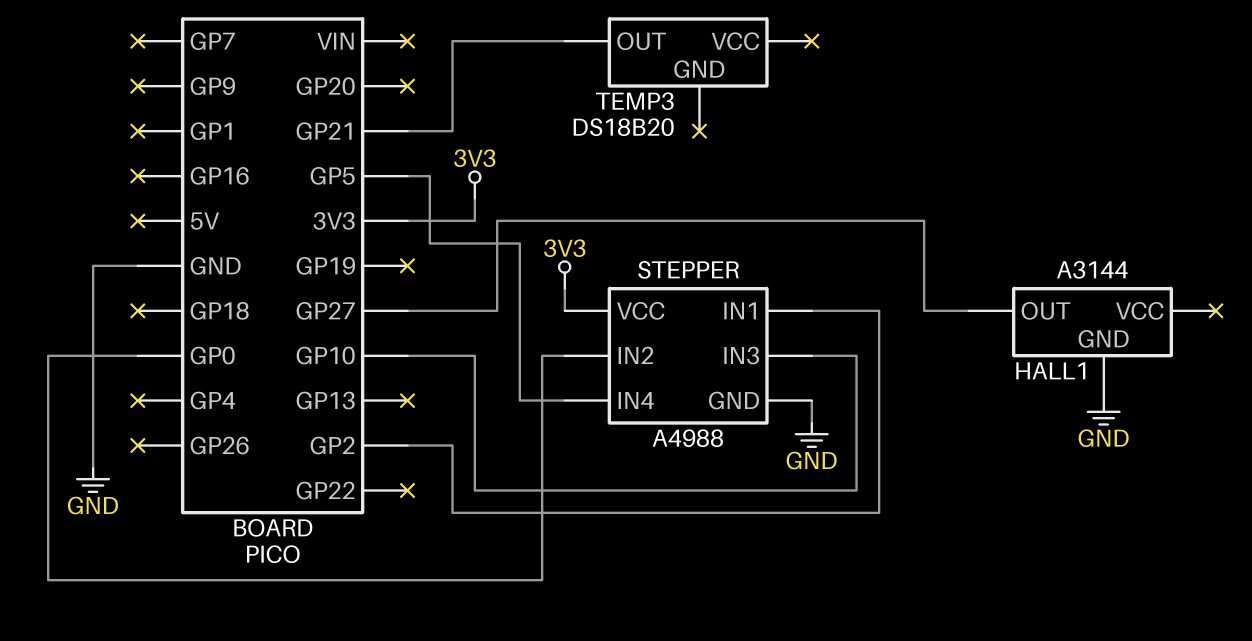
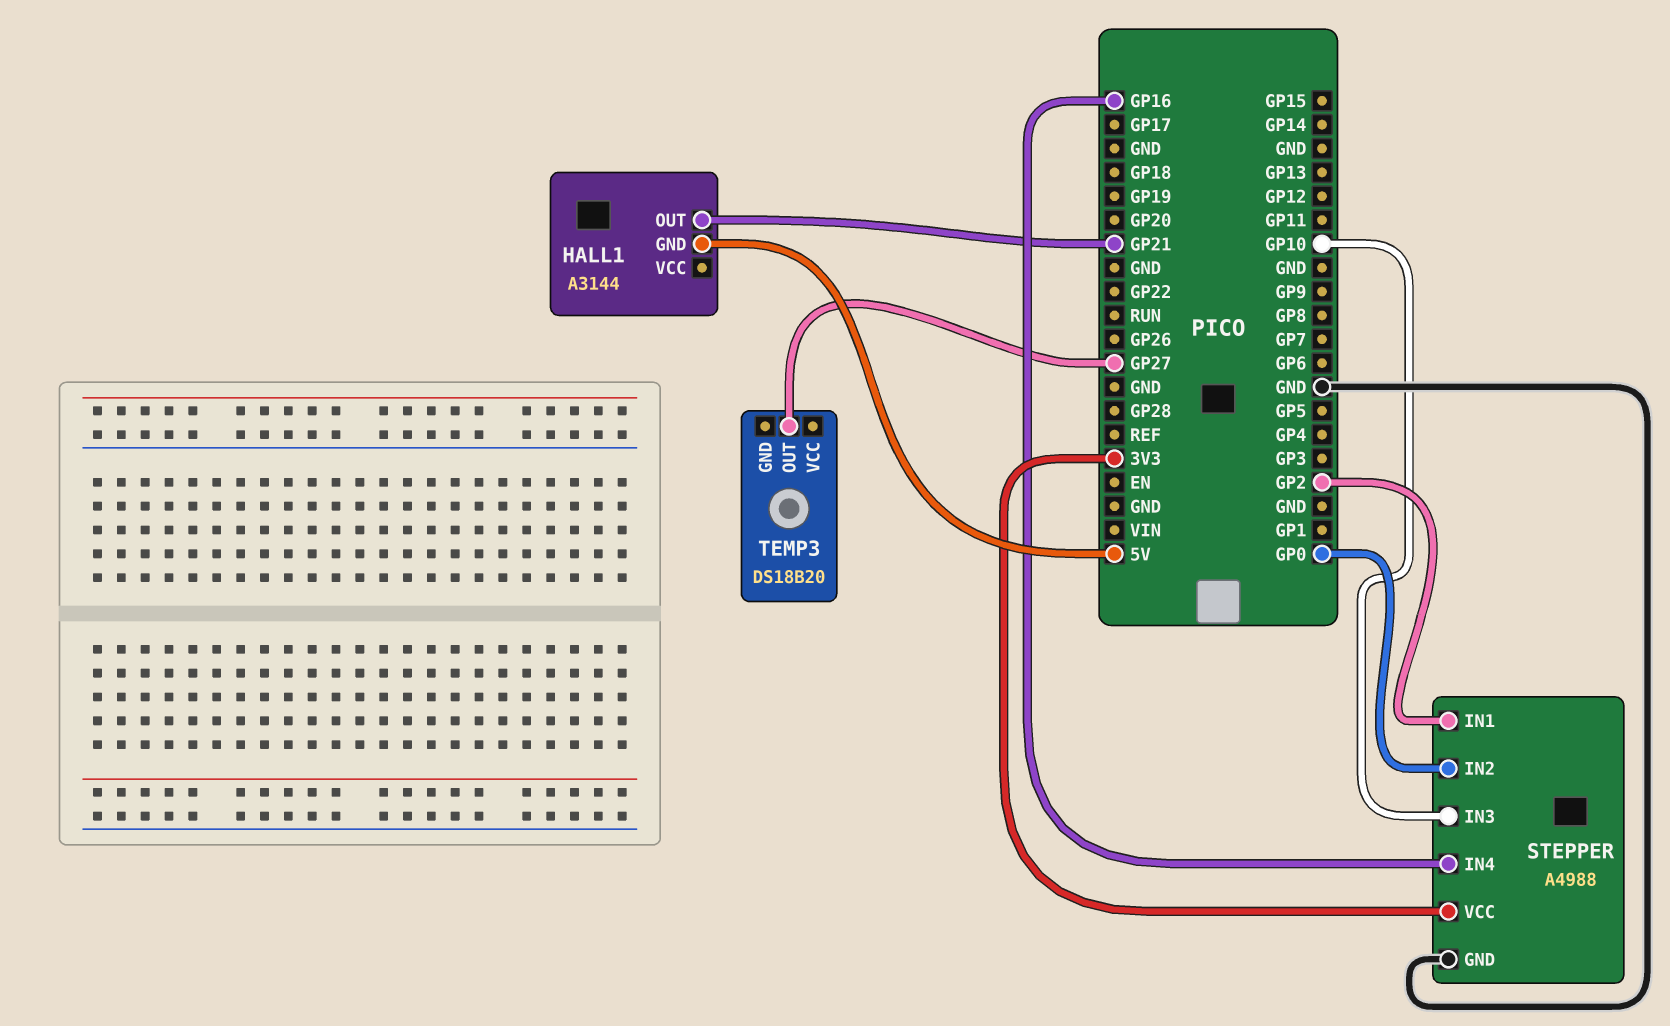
HALL1 pin GND: GND -> 5V
HALL1 pin OUT: GP27 -> GP21
STEPPER pin IN4: GP5 -> GP16
TEMP3 pin OUT: GP21 -> GP27

